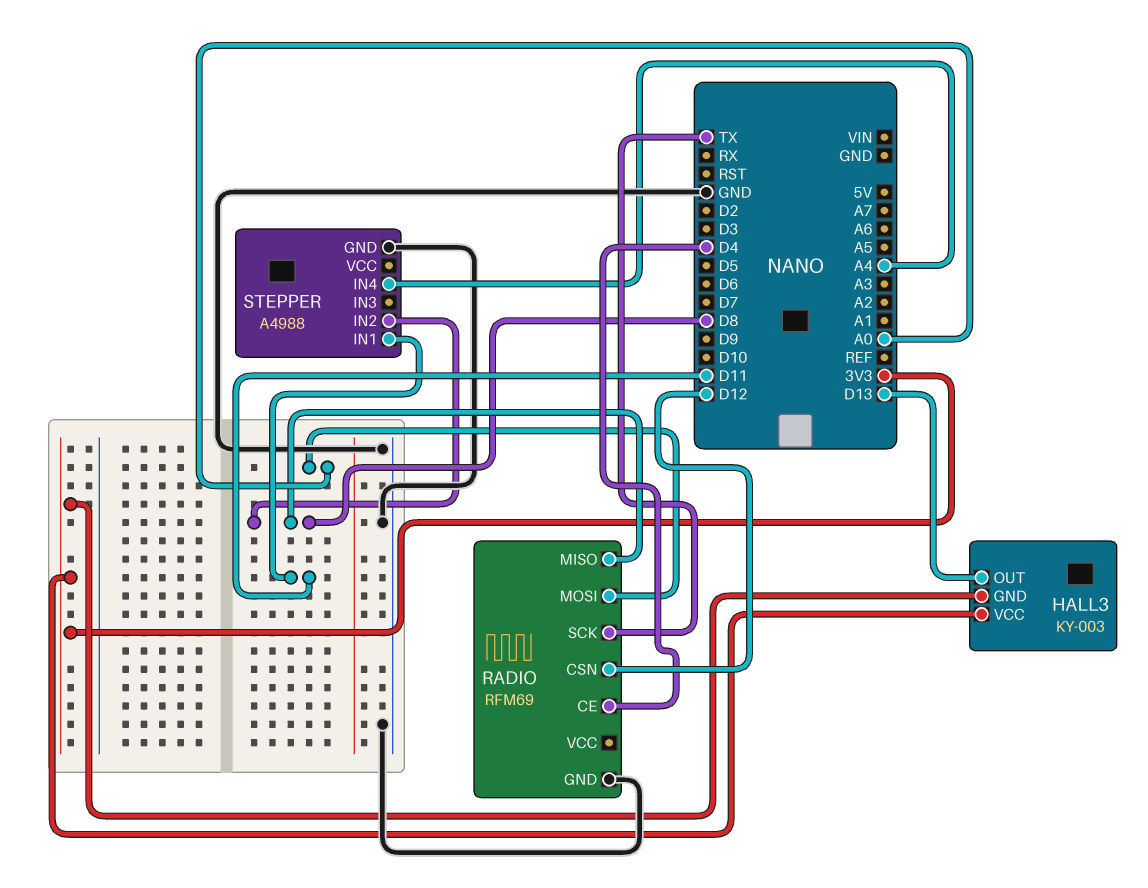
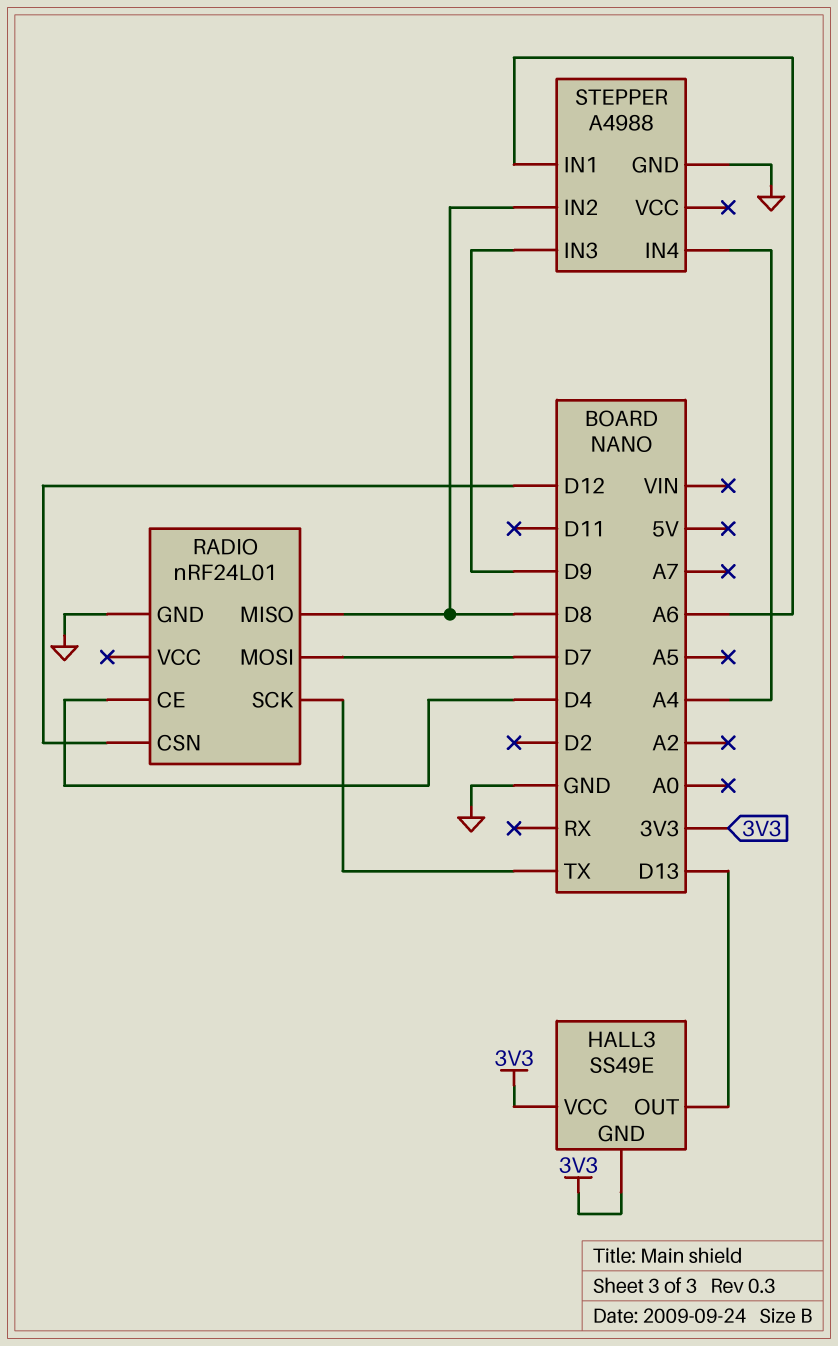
HALL3: KY-003 -> SS49E
RADIO: RFM69 -> nRF24L01
RADIO pin MOSI: A0 -> D7
STEPPER pin IN1: D11 -> A6
STEPPER pin IN3: none -> D9

